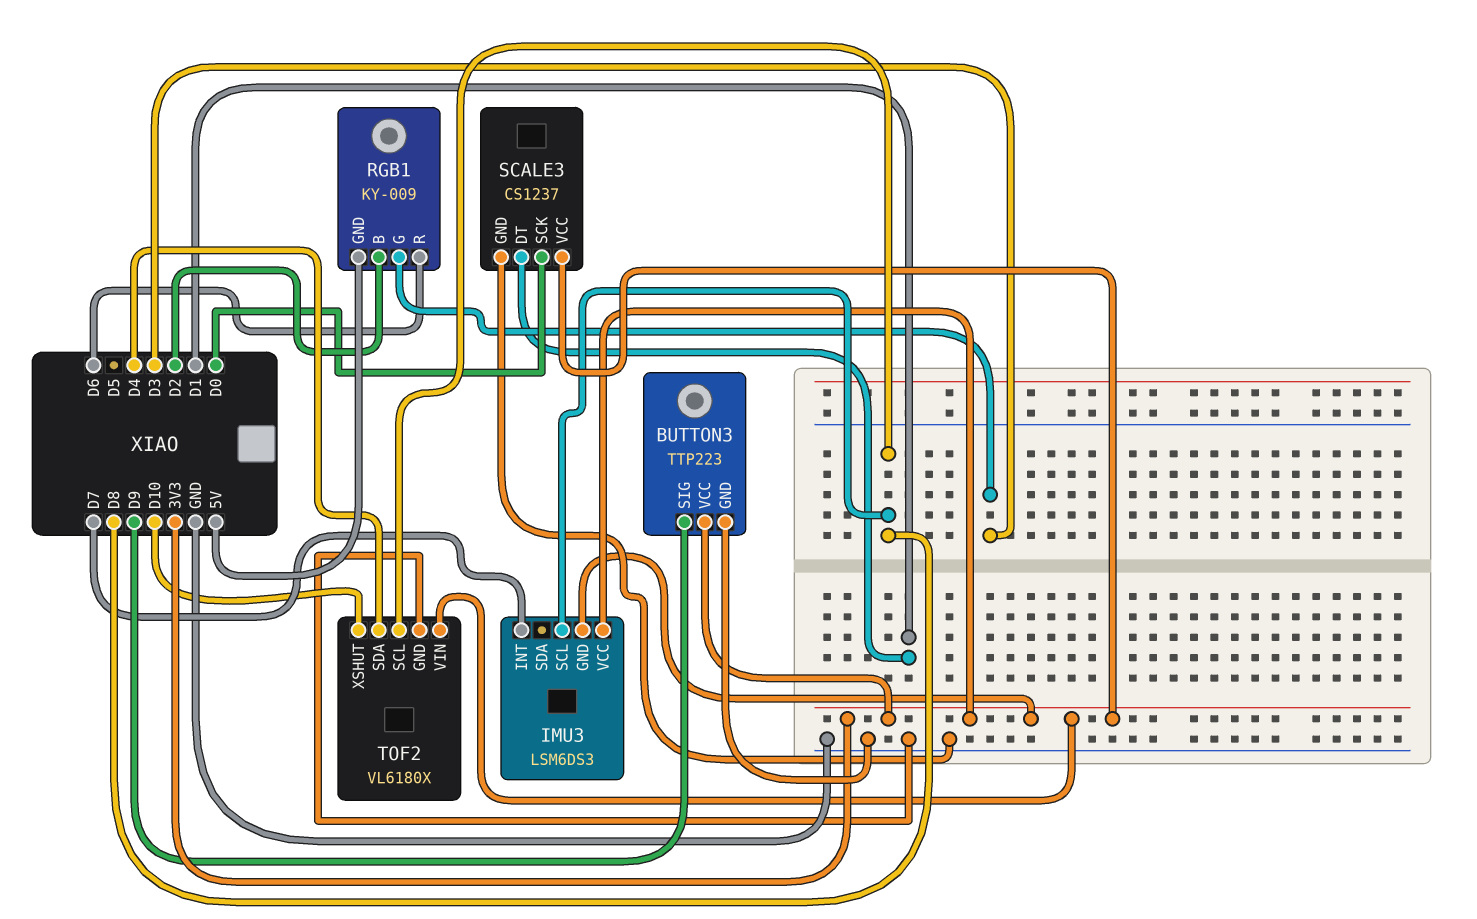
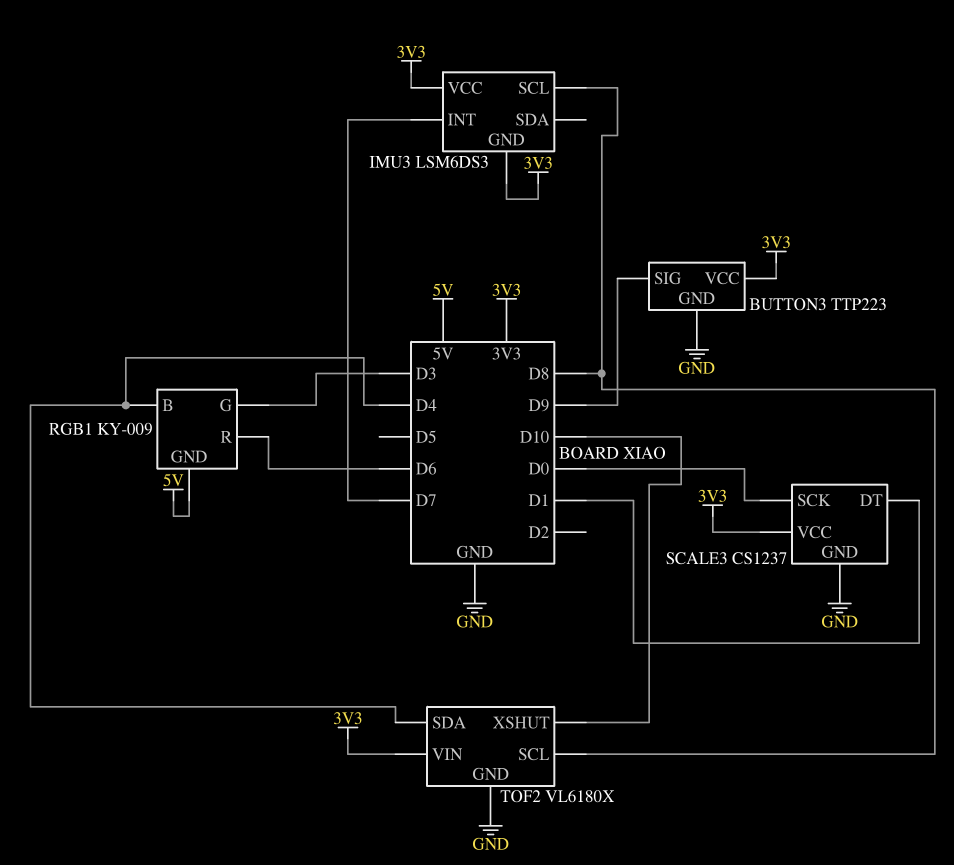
RGB1 pin B: D2 -> D4

